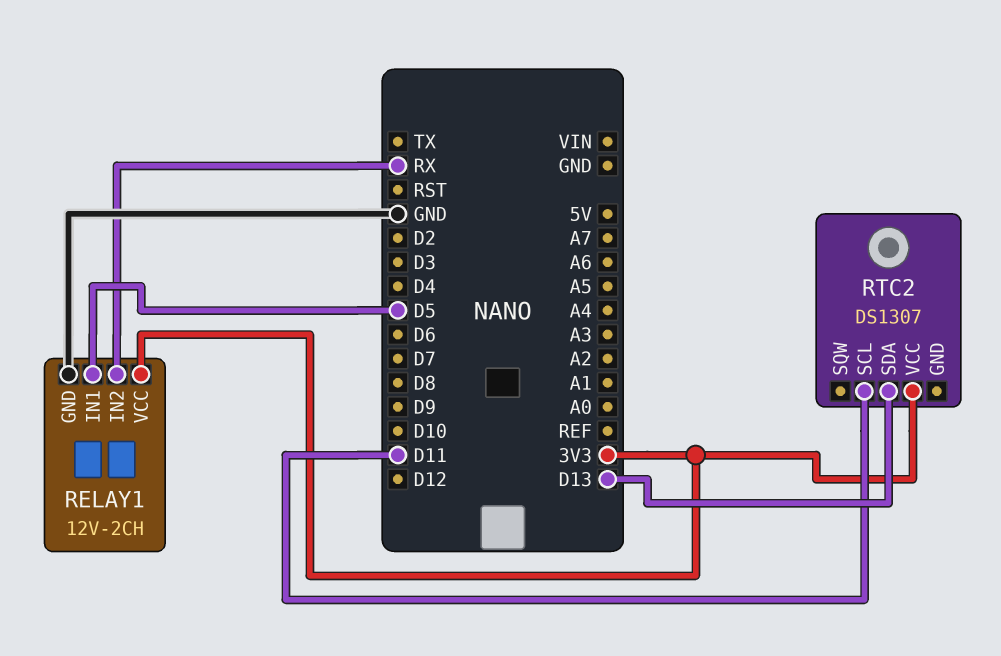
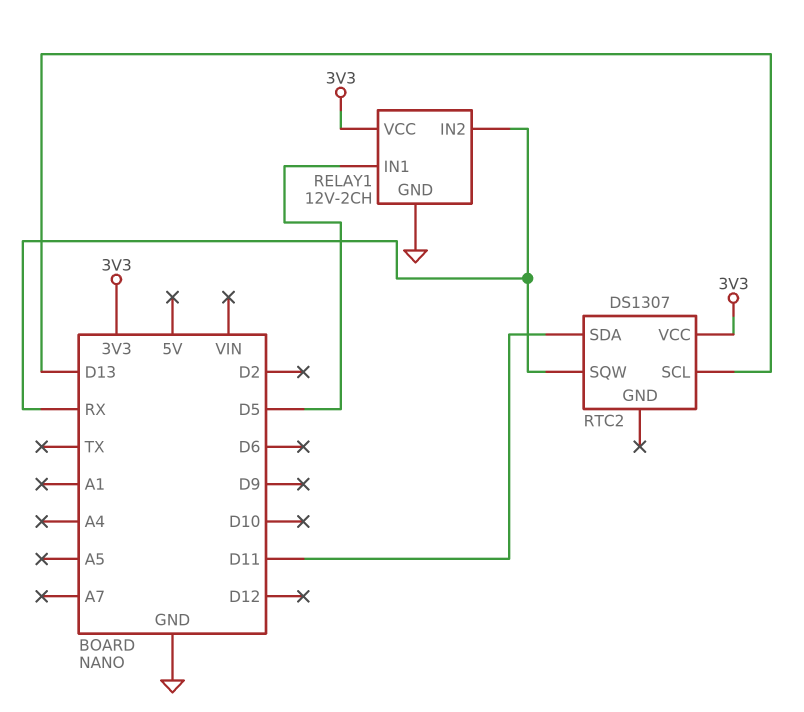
RTC2 pin SCL: D11 -> D13
RTC2 pin SDA: D13 -> D11
RTC2 pin SQW: none -> RX

